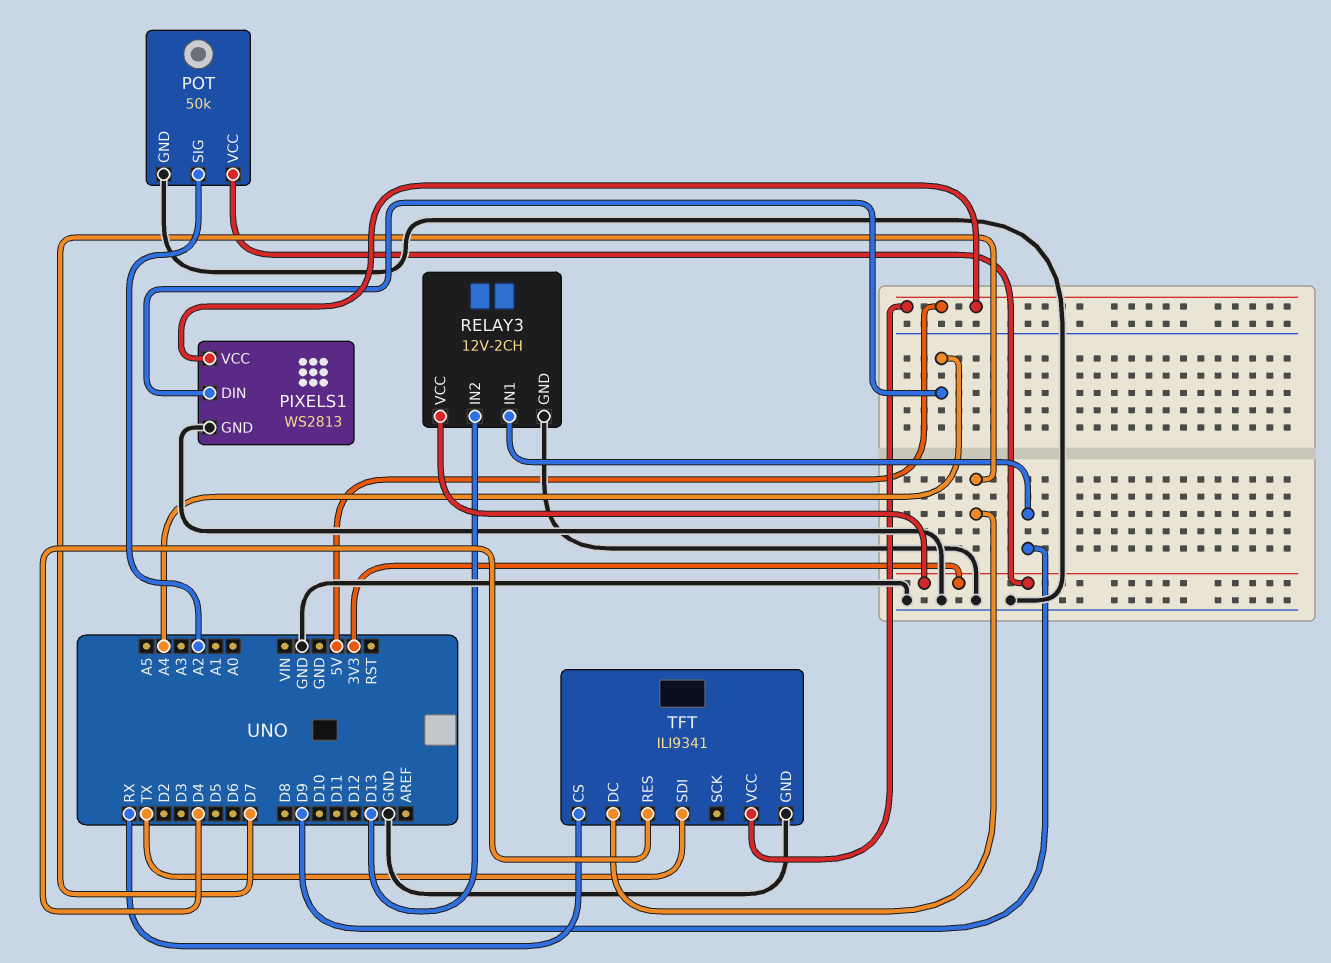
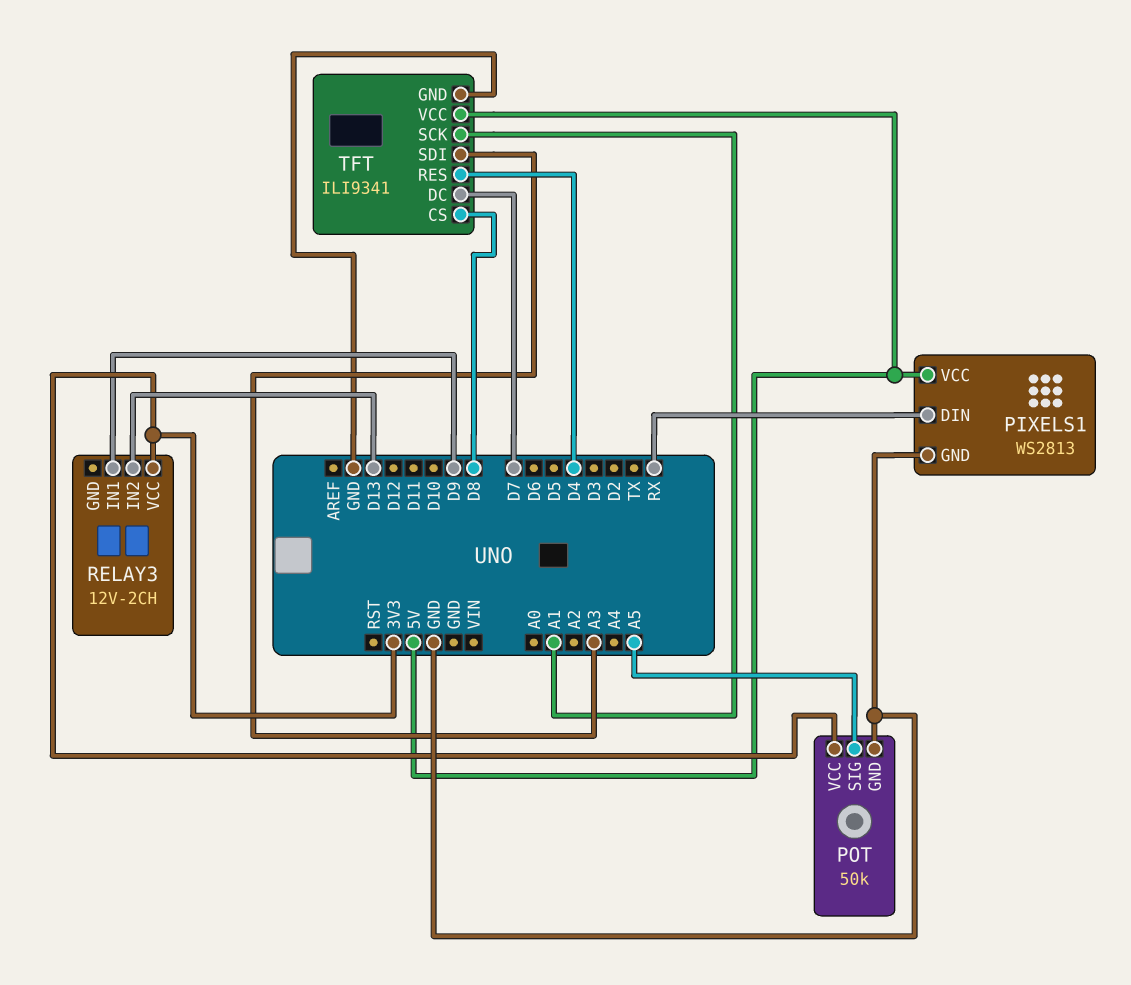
PIXELS1 pin DIN: A4 -> RX
POT pin SIG: A2 -> A5
RELAY3 pin GND: GND -> none
TFT pin CS: RX -> D8
TFT pin SCK: none -> A1
TFT pin SDI: TX -> A3

